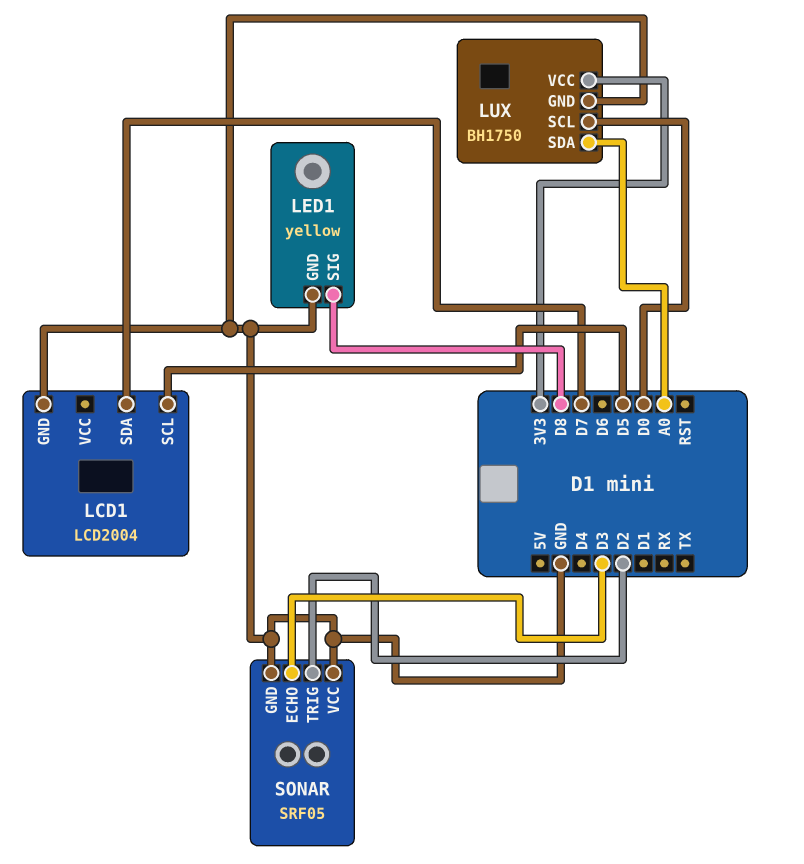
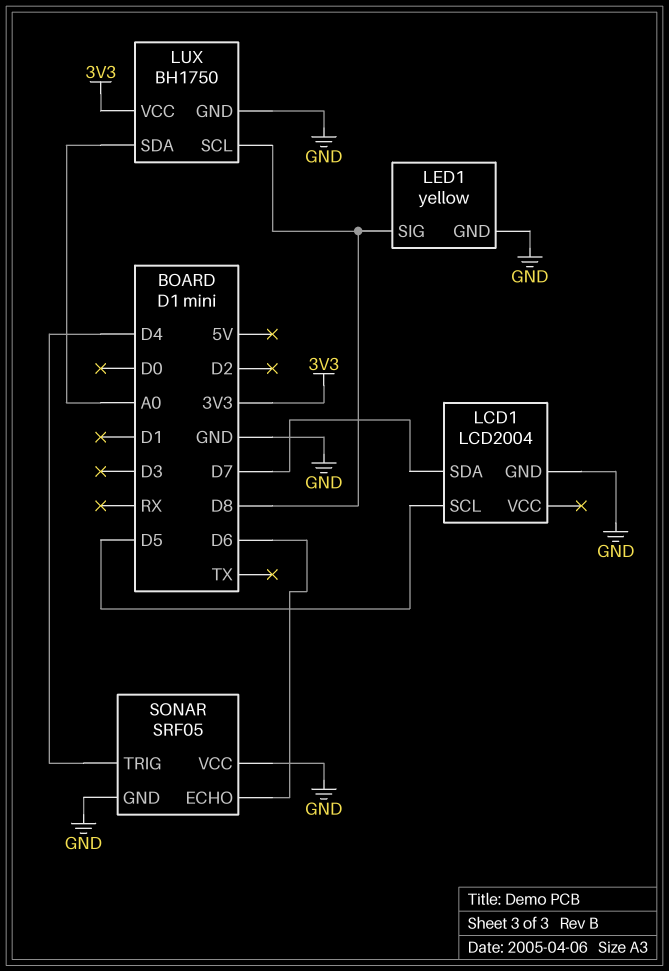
LUX pin SCL: D0 -> D8
SONAR pin ECHO: D3 -> D6
SONAR pin TRIG: D2 -> D4

